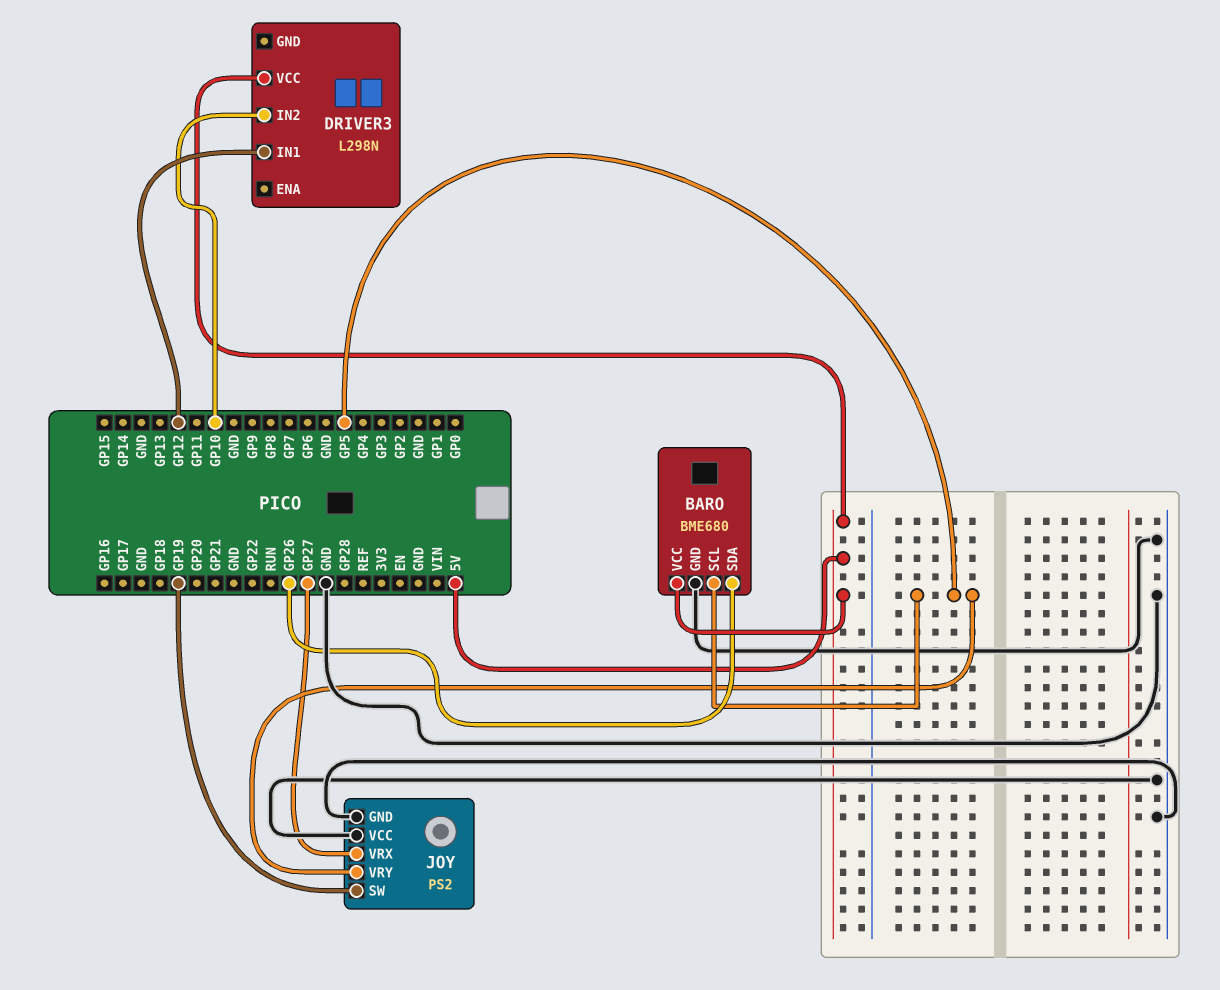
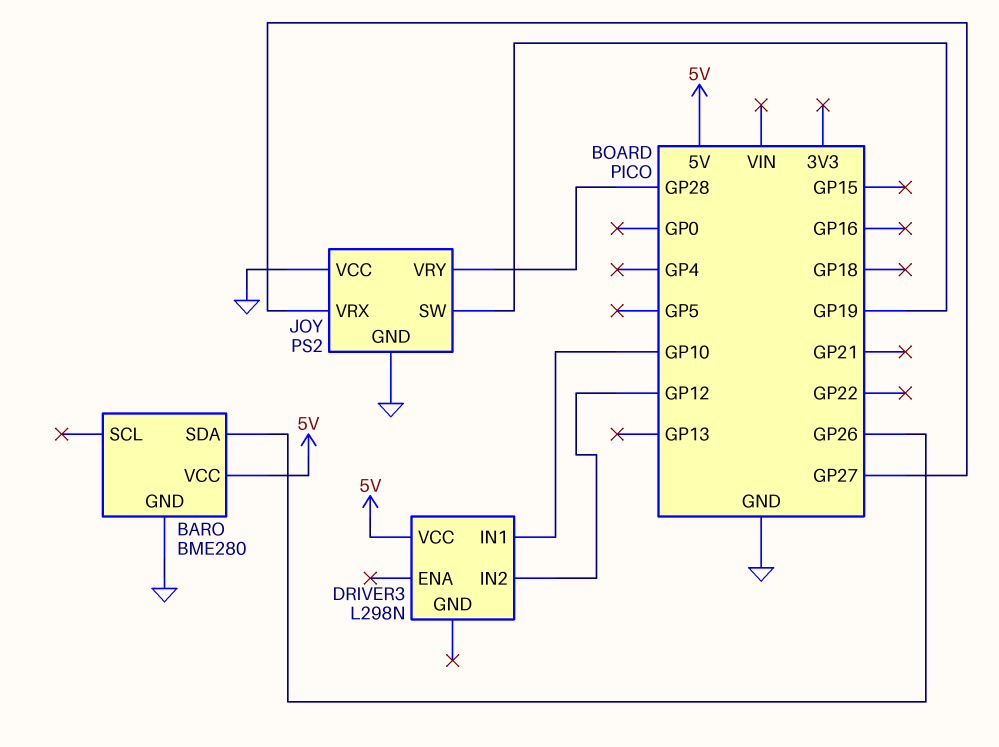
BARO: BME680 -> BME280
BARO pin SCL: GP5 -> none
DRIVER3 pin IN1: GP12 -> GP10
DRIVER3 pin IN2: GP10 -> GP12
JOY pin VRY: GP5 -> GP28

